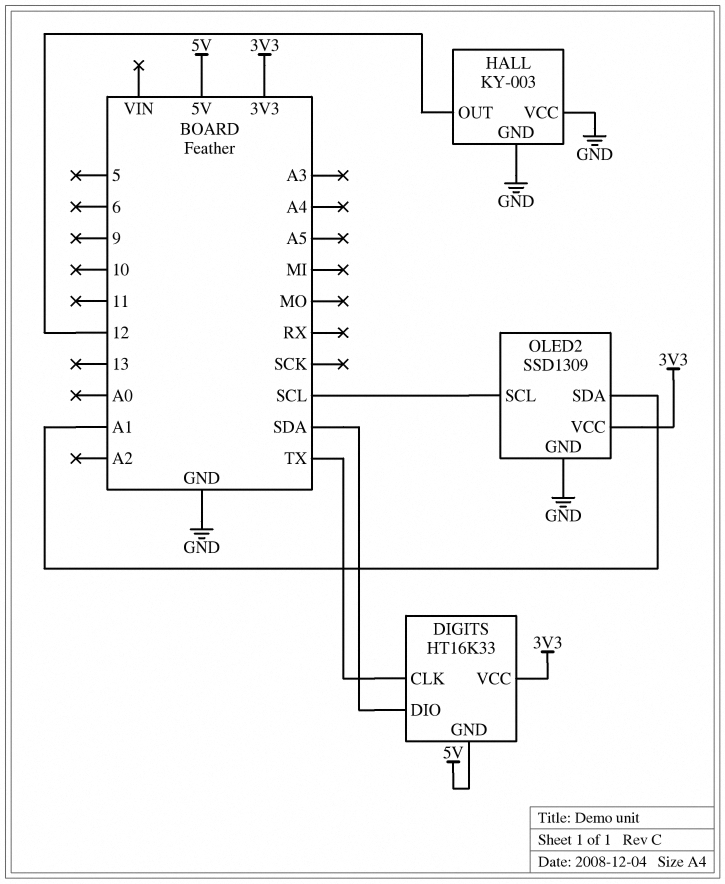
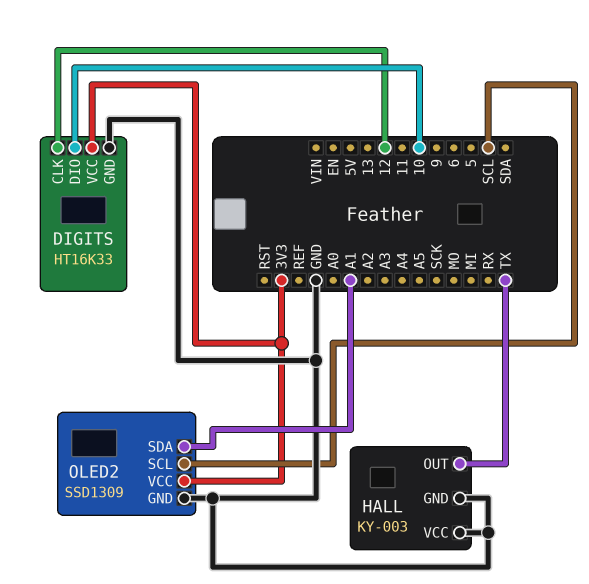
DIGITS pin CLK: TX -> 12
DIGITS pin DIO: SDA -> 10
DIGITS pin GND: 5V -> GND
HALL pin OUT: 12 -> TX

